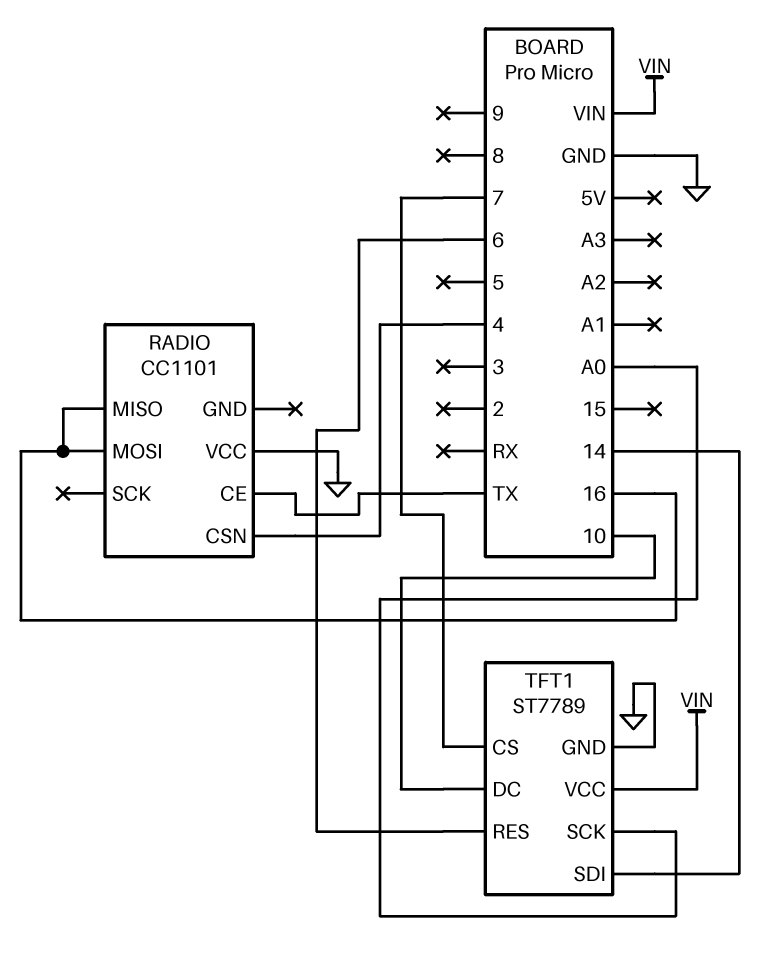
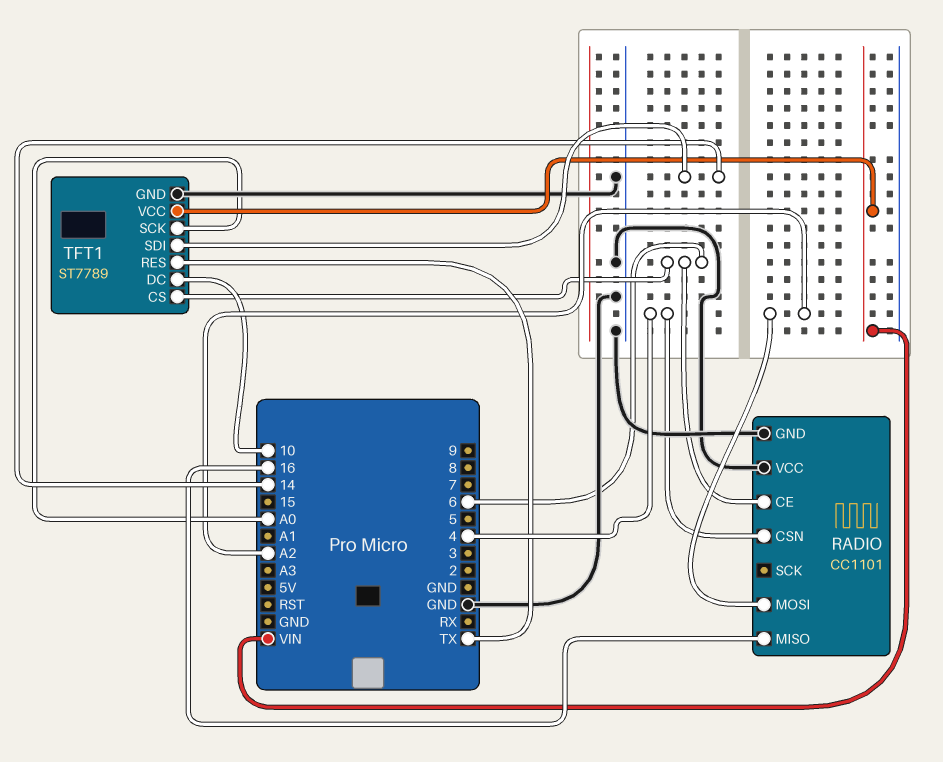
RADIO pin CE: TX -> 6
RADIO pin GND: none -> GND
RADIO pin MOSI: 16 -> A2
TFT1 pin CS: 7 -> 6
TFT1 pin RES: 6 -> TX

